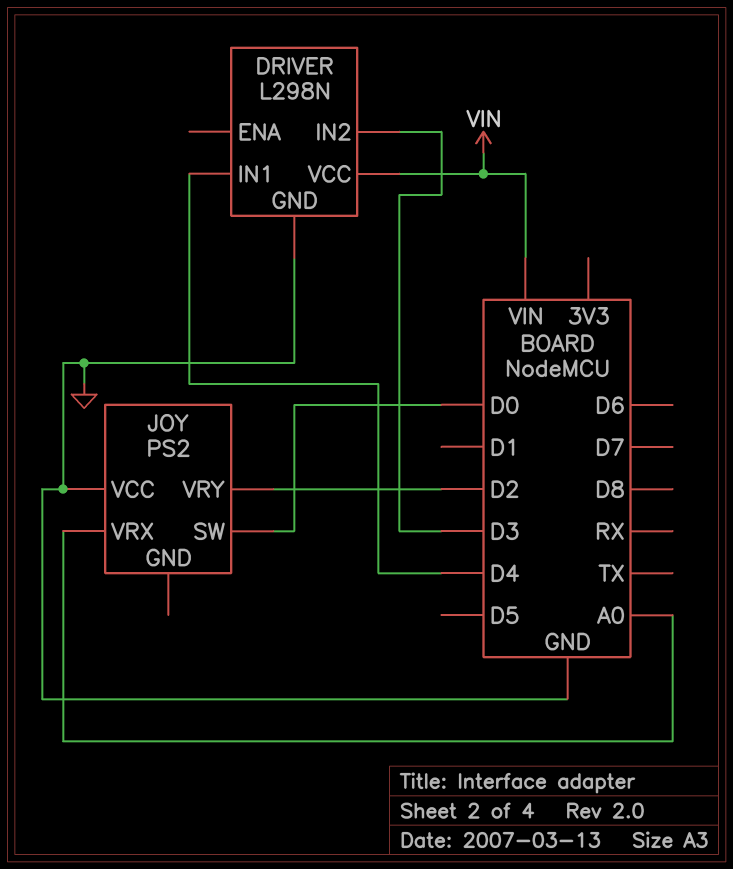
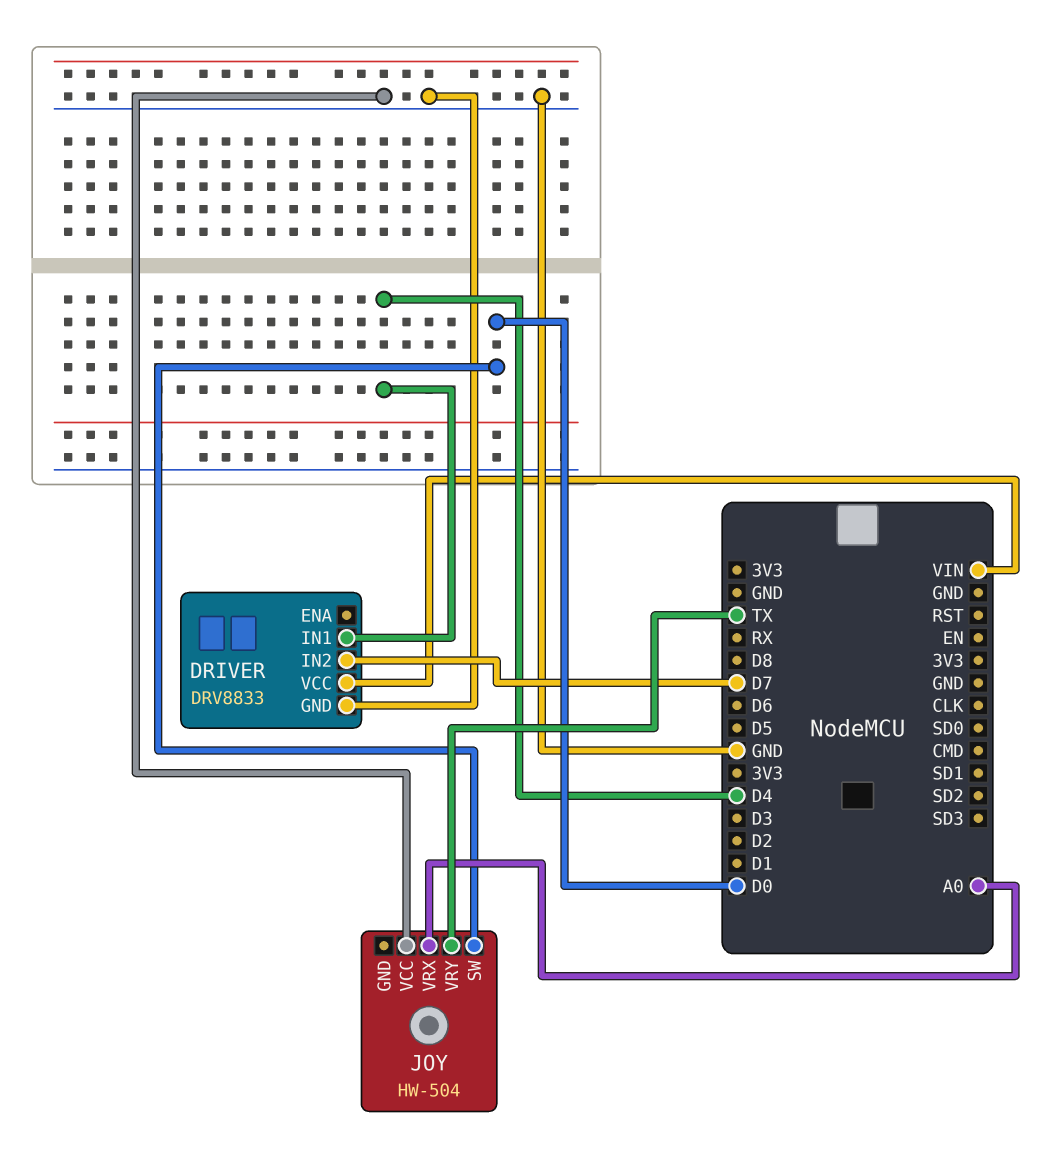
DRIVER: L298N -> DRV8833
DRIVER pin IN2: D3 -> D7
JOY: PS2 -> HW-504
JOY pin VRY: D2 -> TX

